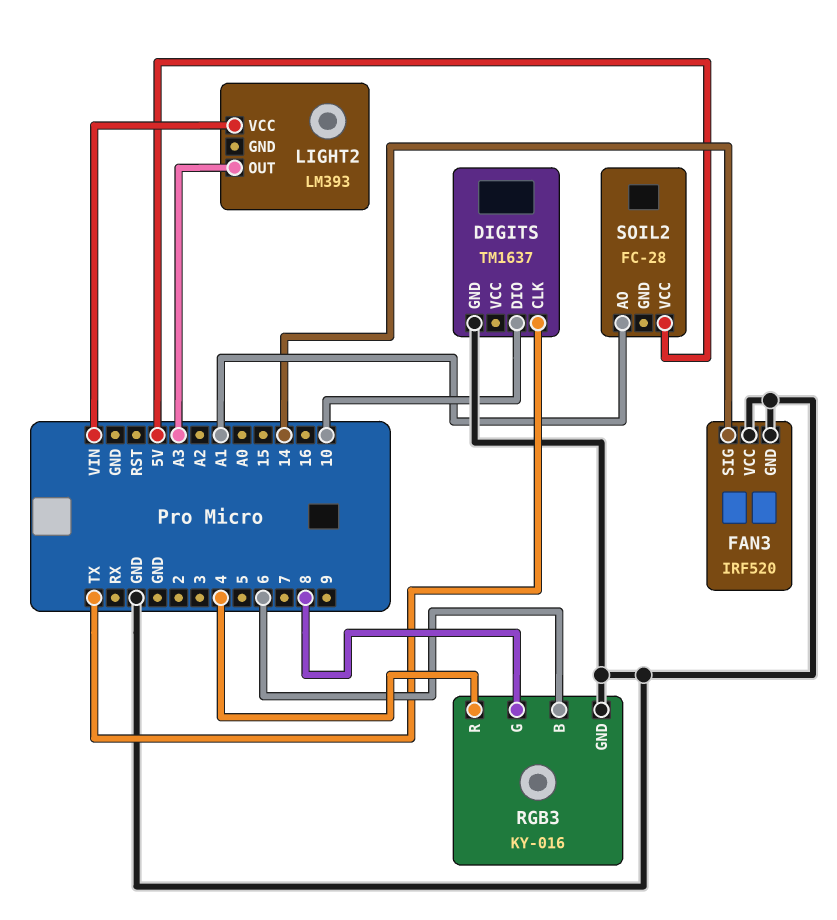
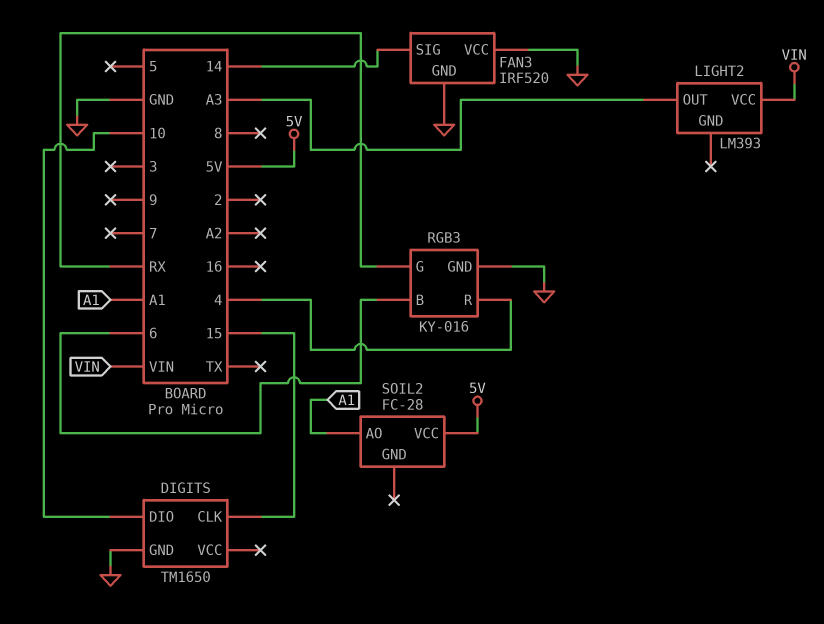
DIGITS: TM1637 -> TM1650
DIGITS pin CLK: TX -> 15
RGB3 pin G: 8 -> RX

